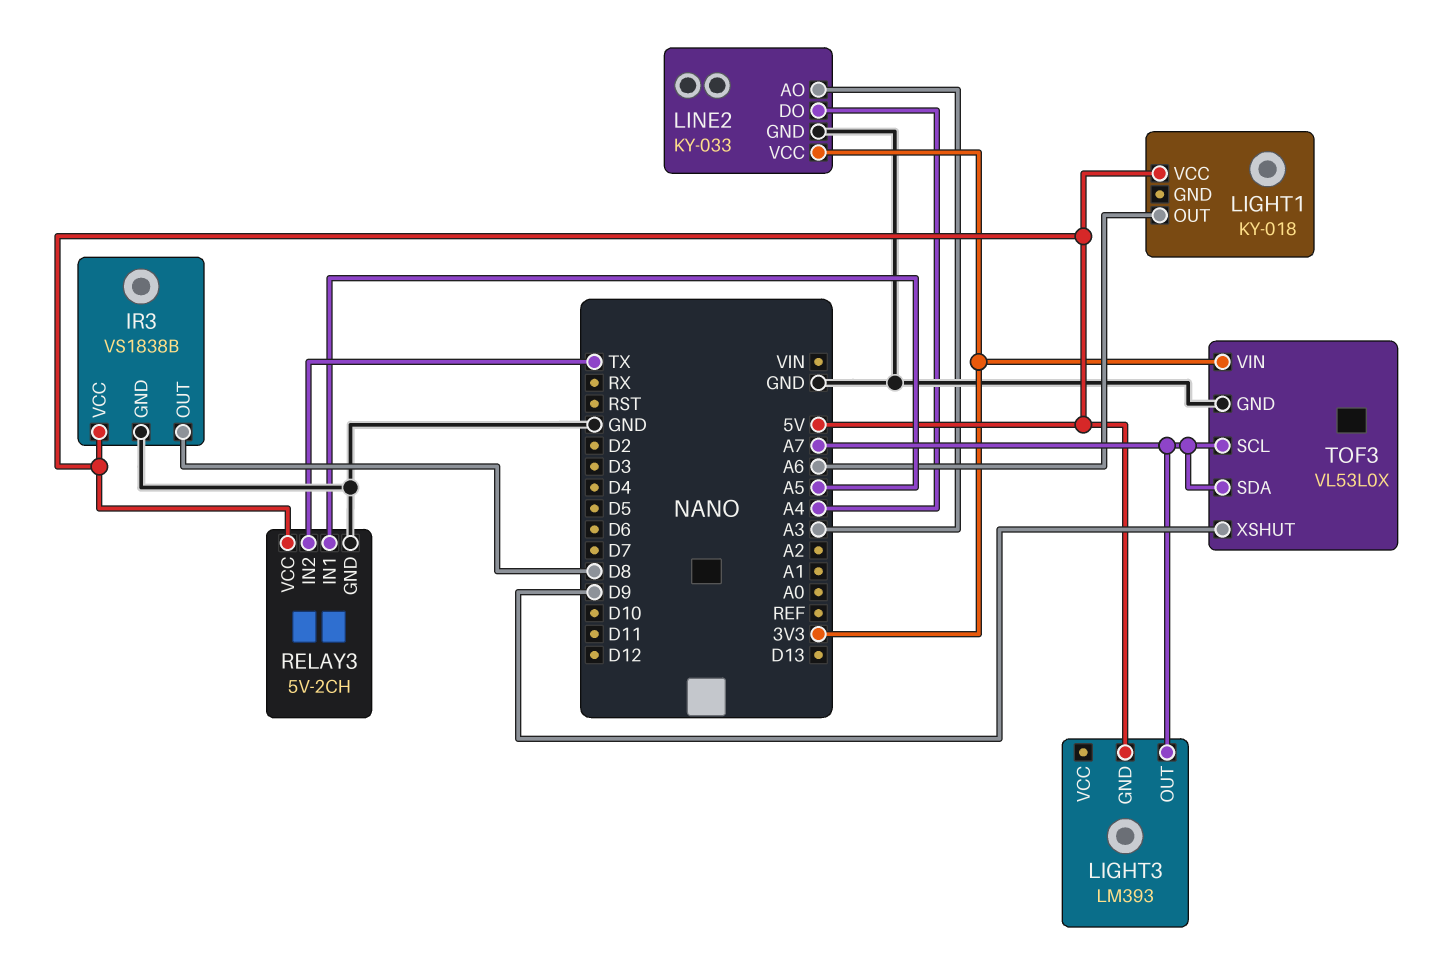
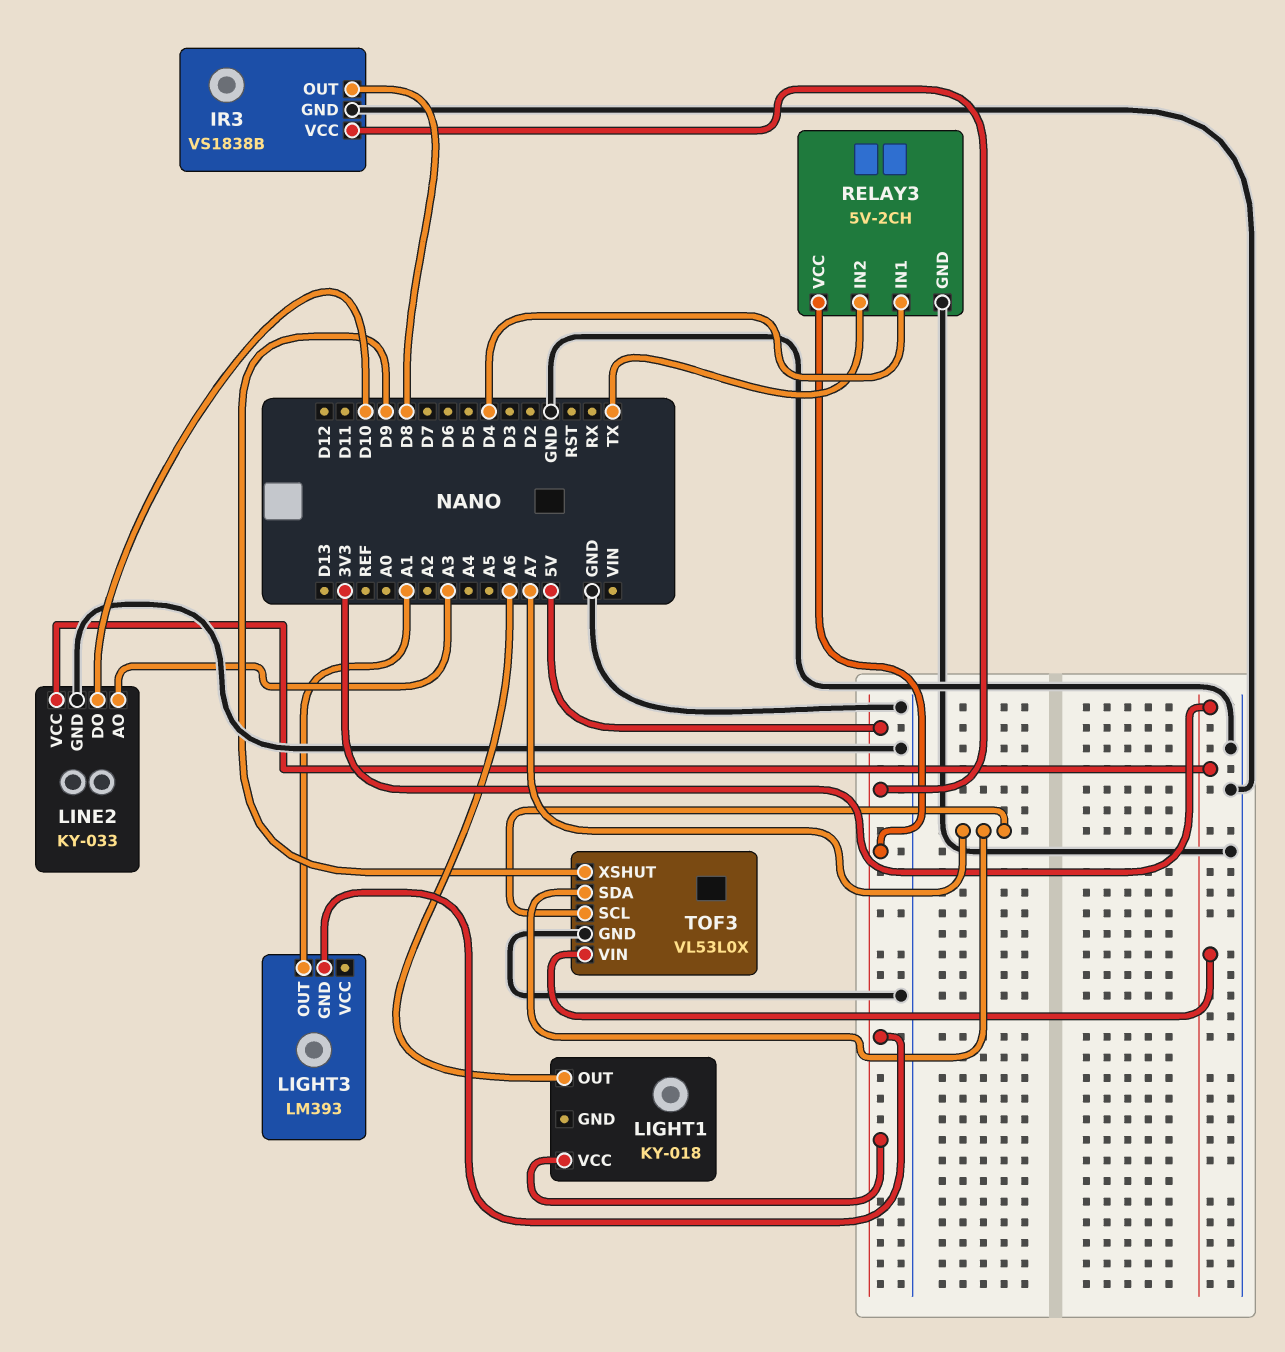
LIGHT3 pin OUT: A7 -> A1
LINE2 pin DO: A4 -> D10
RELAY3 pin IN1: A5 -> D4

